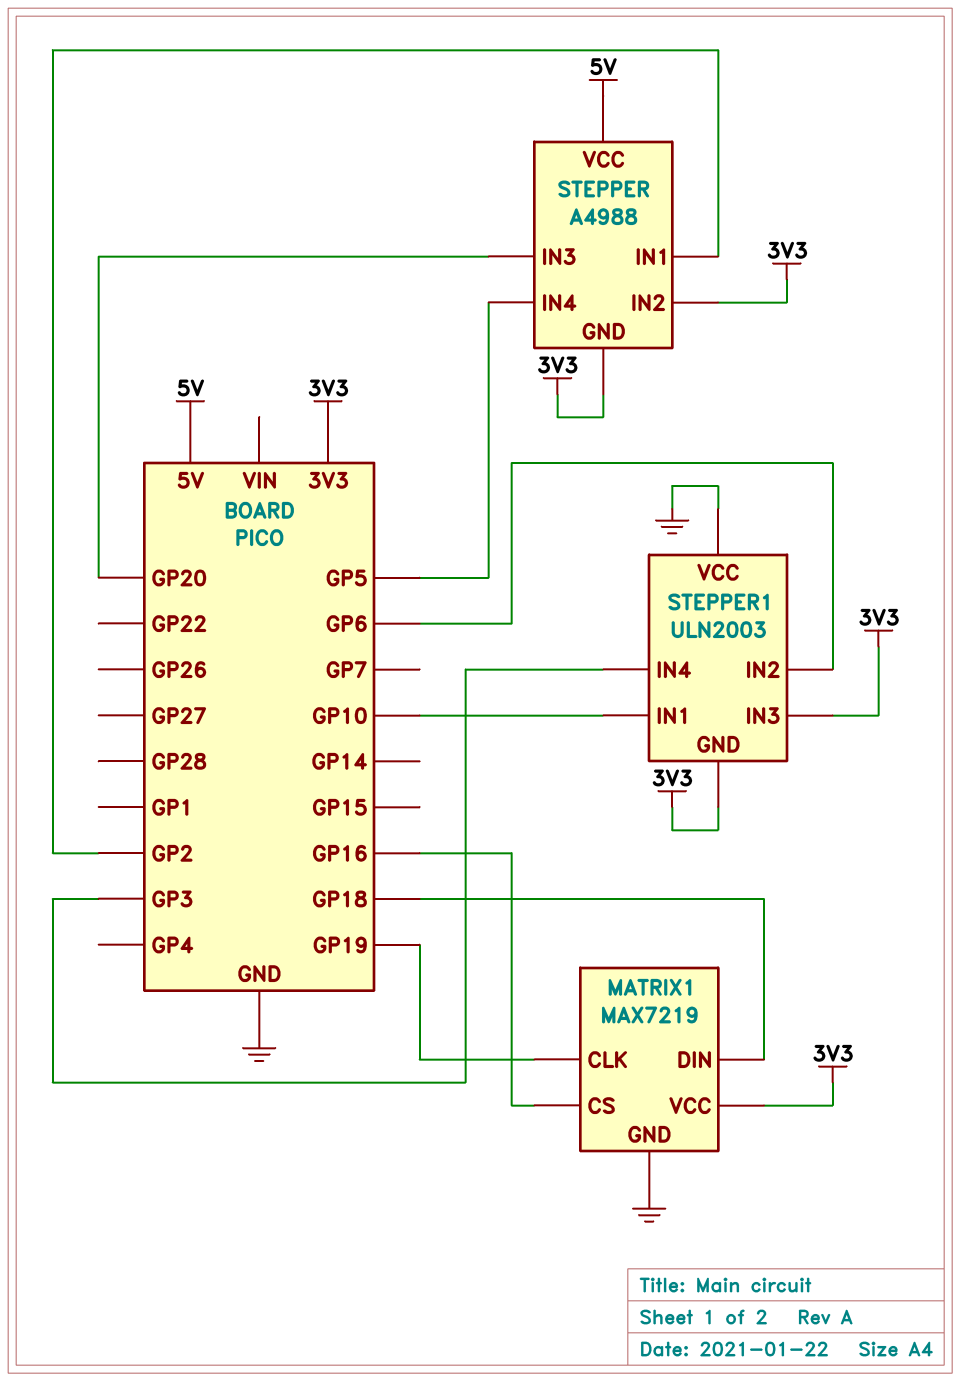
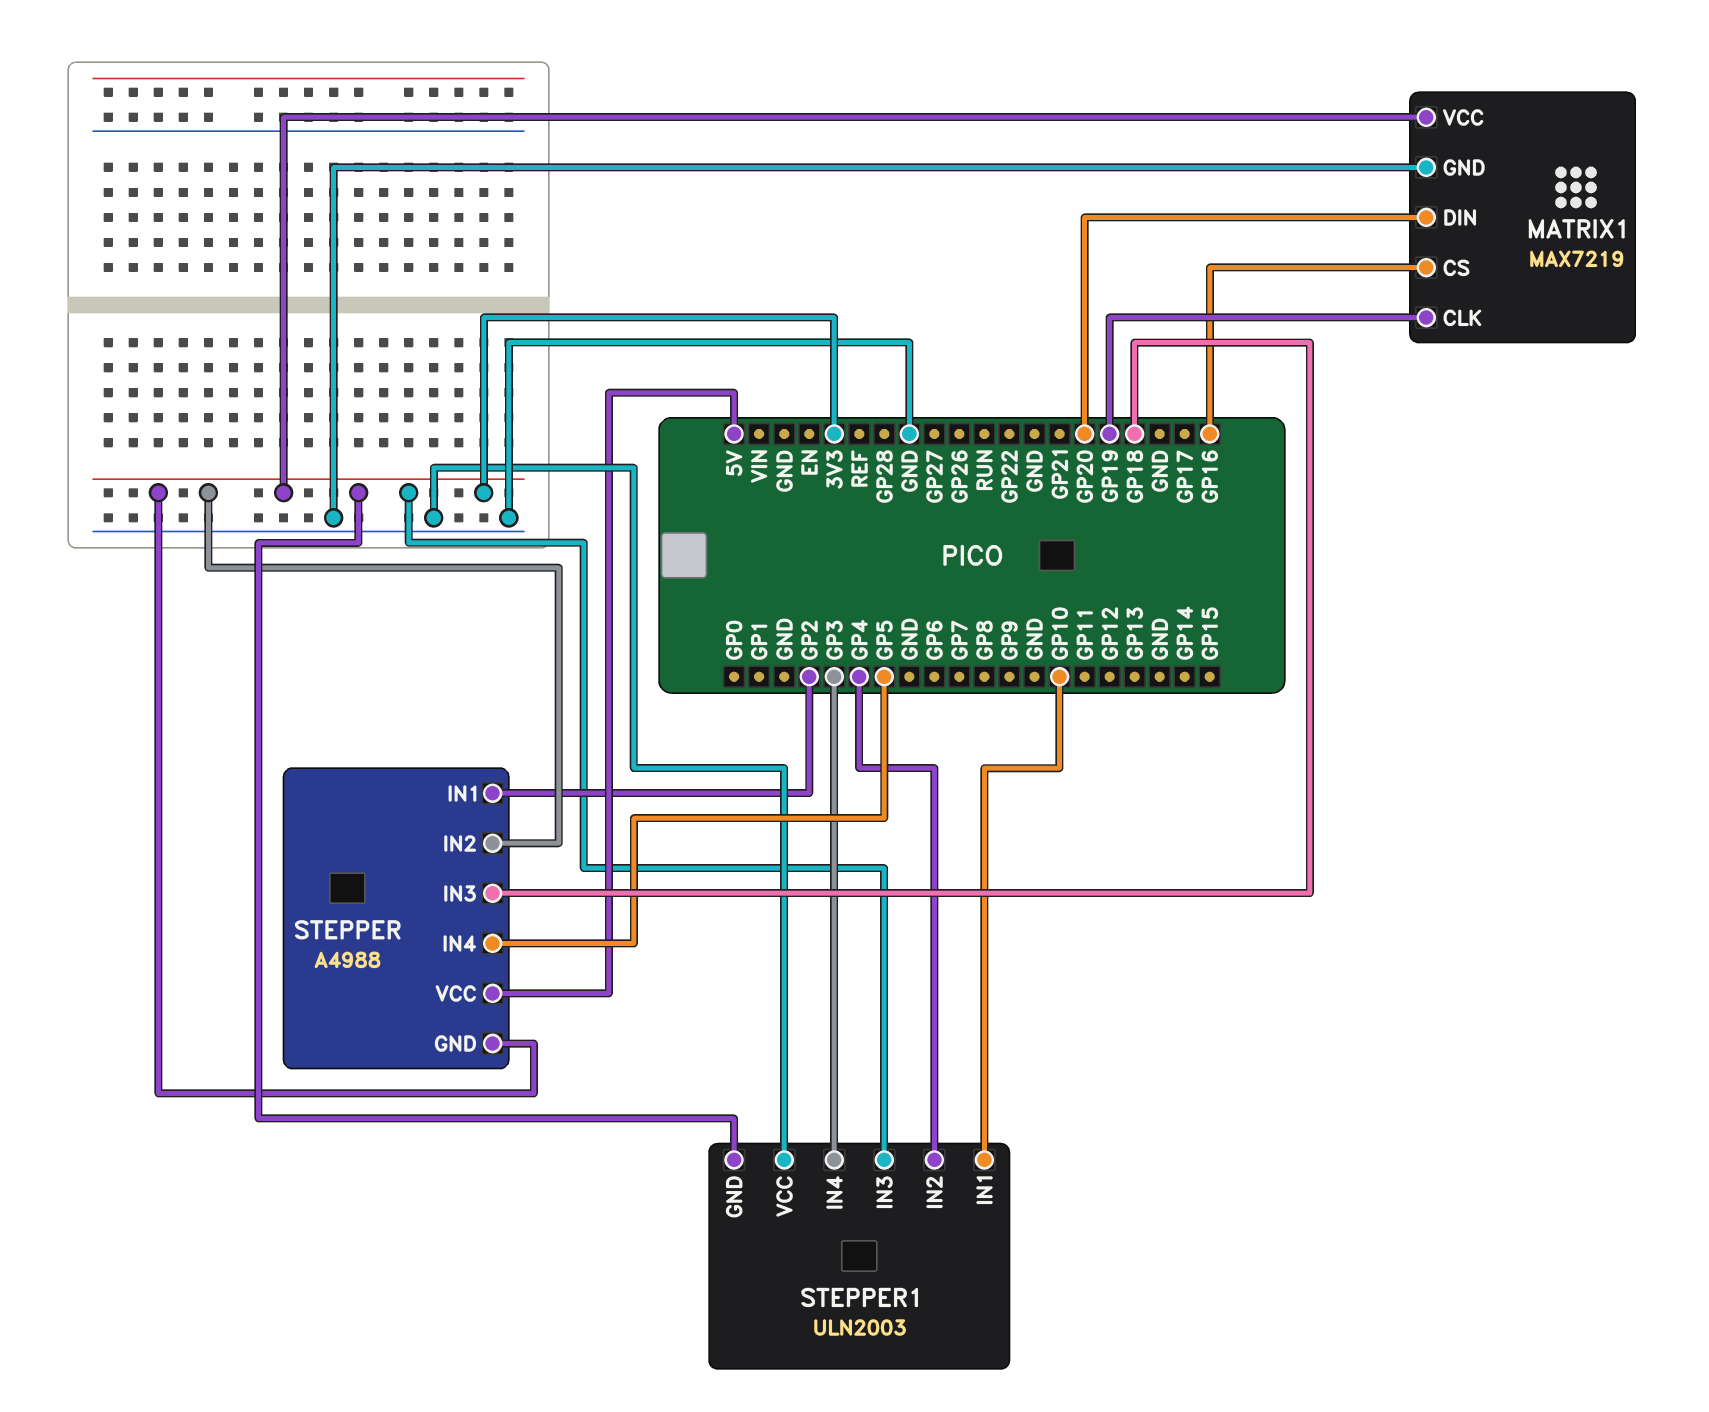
MATRIX1 pin DIN: GP18 -> GP20
STEPPER pin IN3: GP20 -> GP18
STEPPER1 pin IN2: GP6 -> GP4

